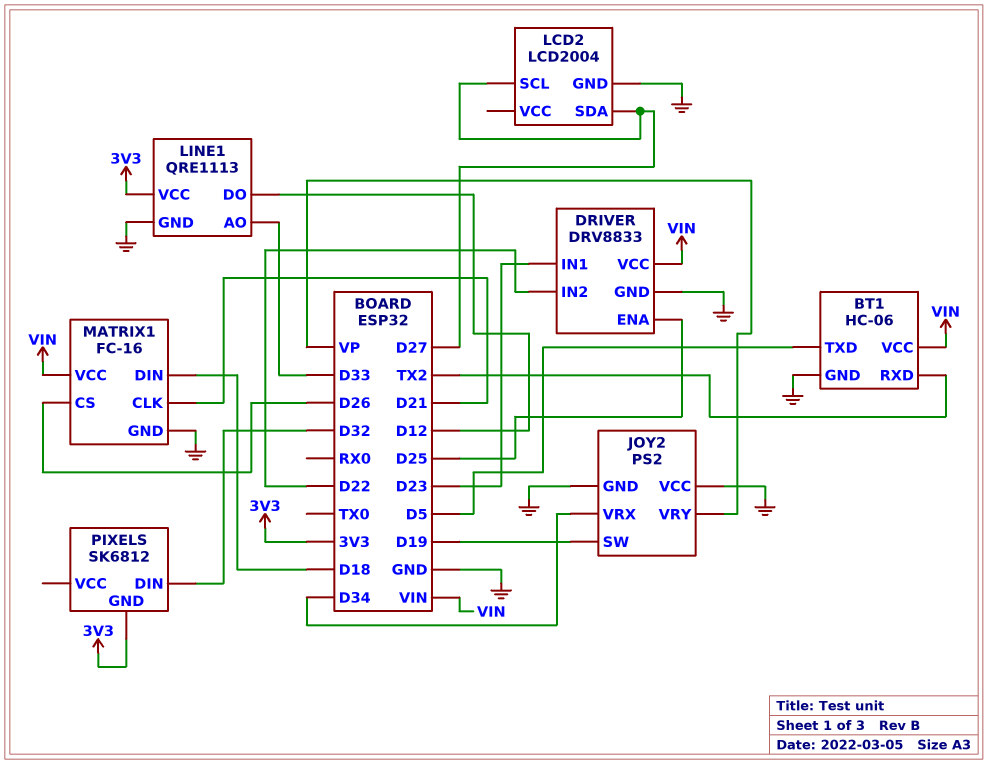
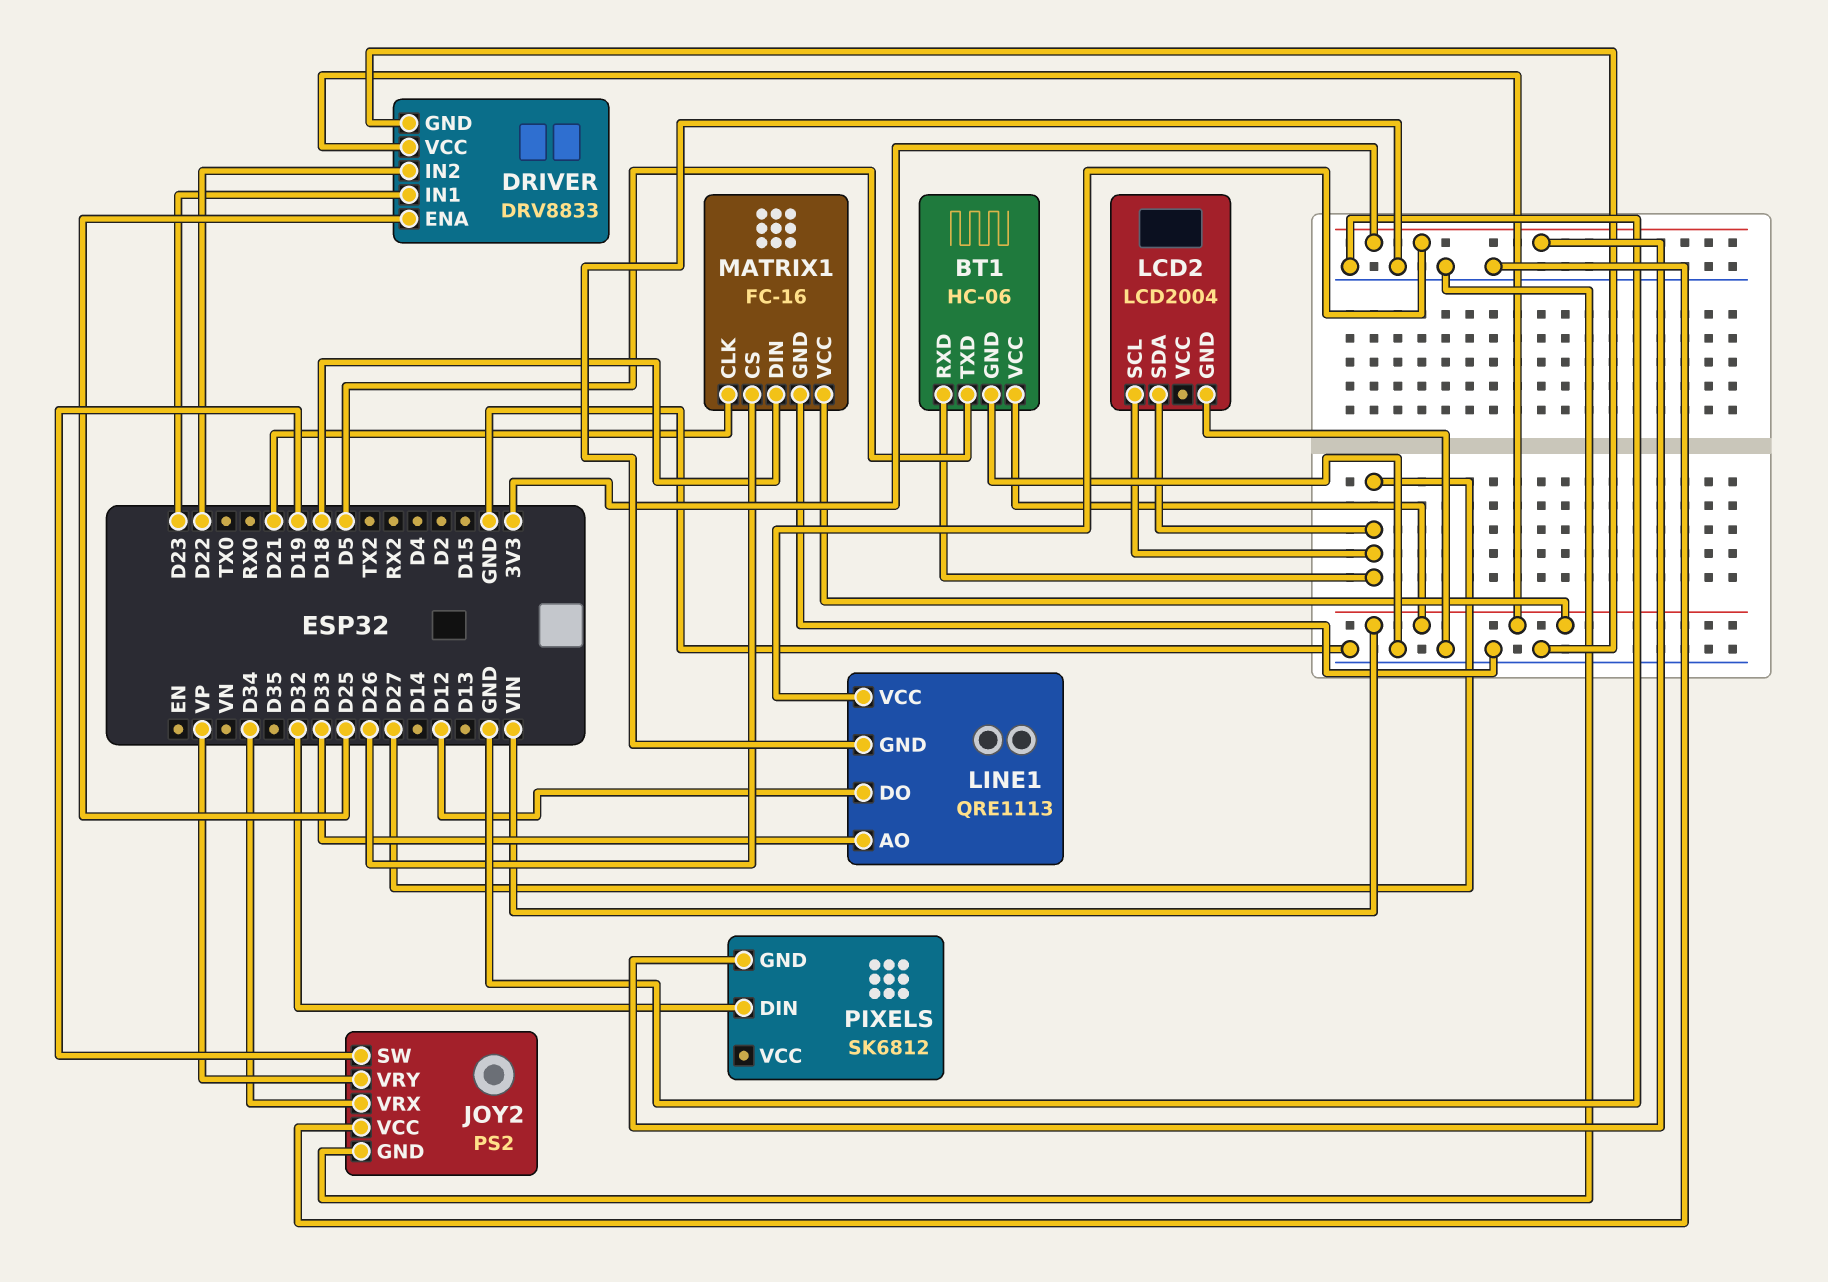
BT1 pin RXD: TX2 -> D27

